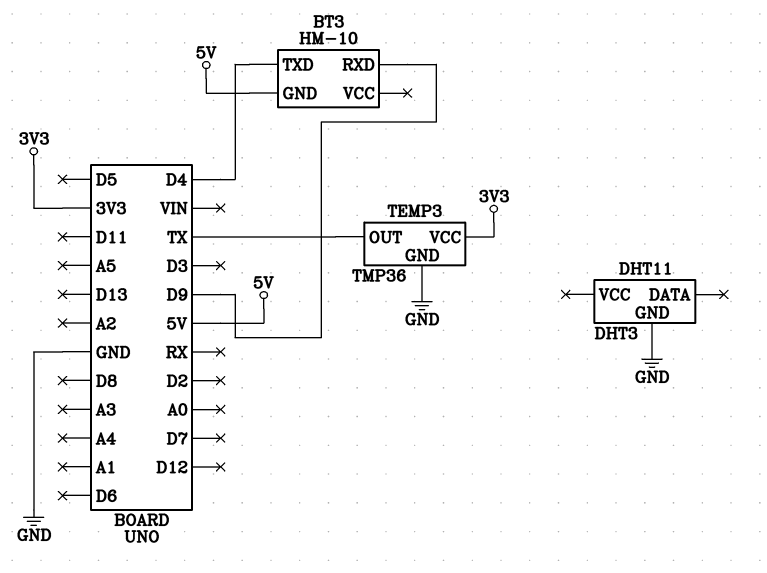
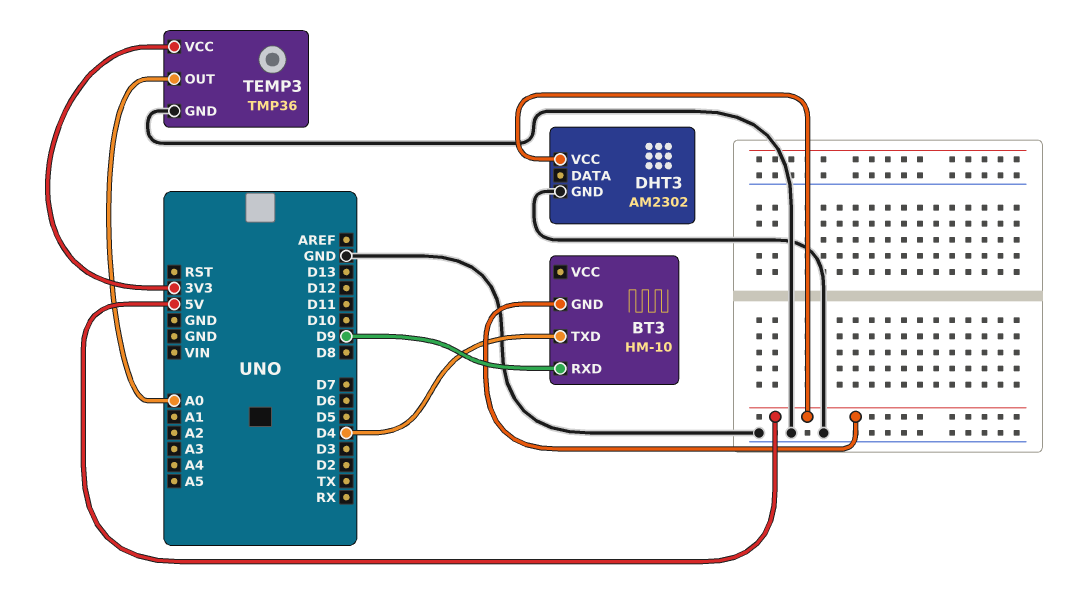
DHT3: DHT11 -> AM2302
DHT3 pin VCC: none -> 5V
TEMP3 pin OUT: TX -> A0

